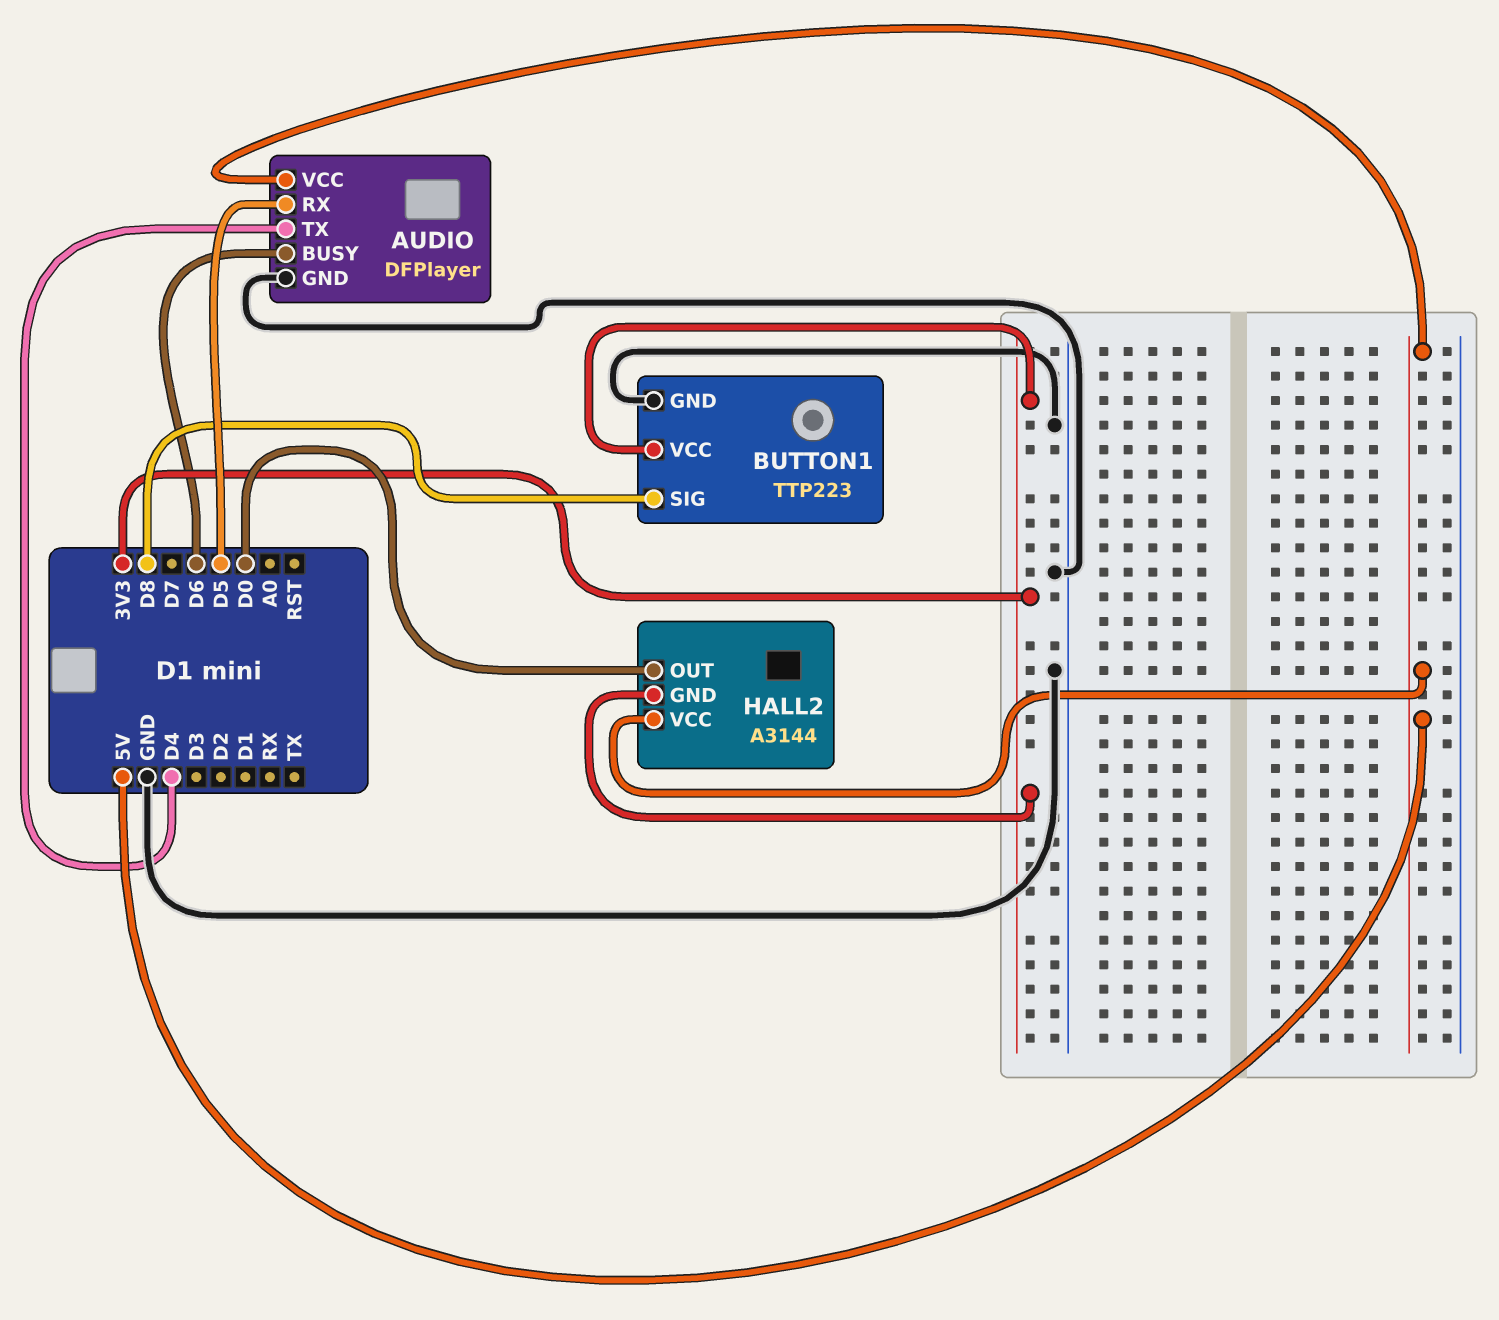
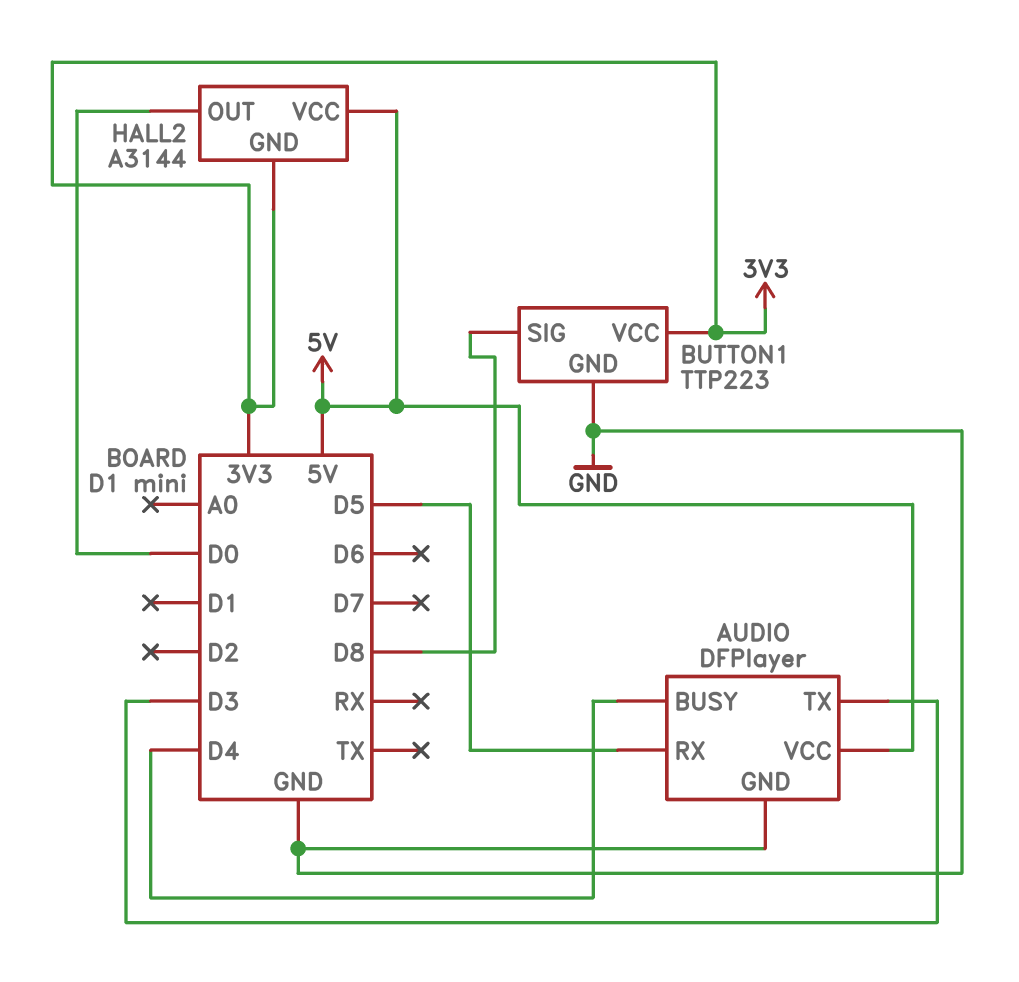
AUDIO pin BUSY: D6 -> D4
AUDIO pin TX: D4 -> D3

